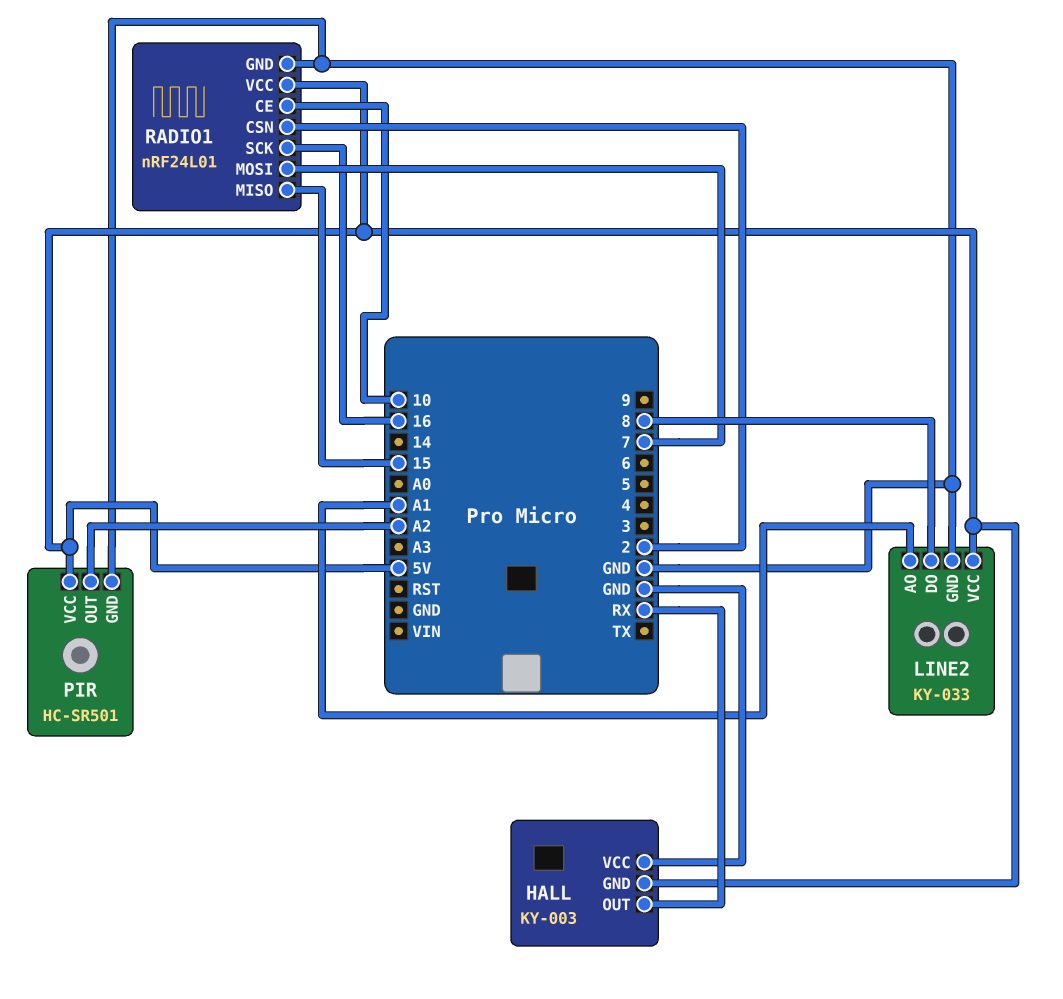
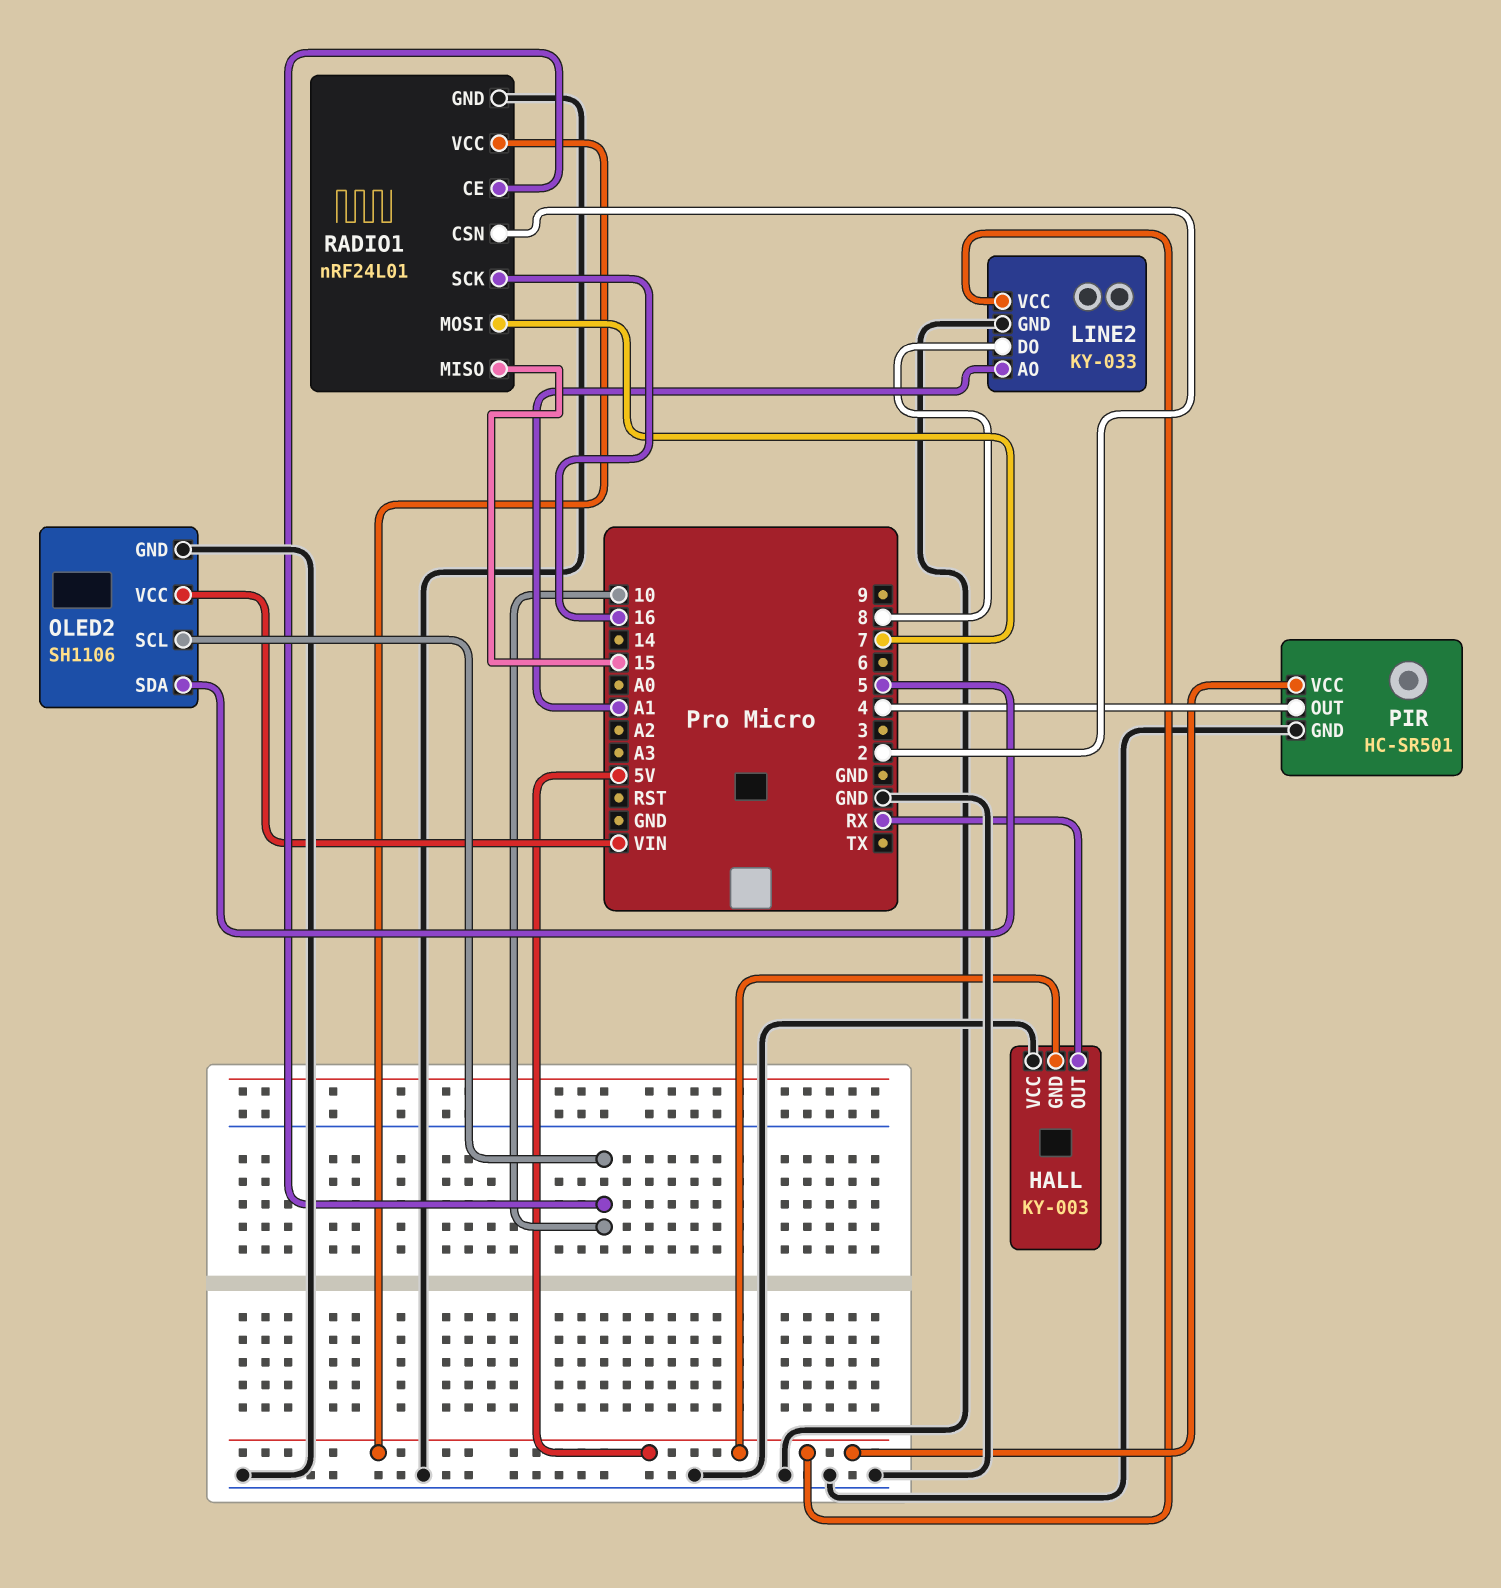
OLED2: none -> SH1106
OLED2 pin GND: none -> GND
OLED2 pin SCL: none -> 10
OLED2 pin SDA: none -> 5
OLED2 pin VCC: none -> VIN
PIR pin OUT: A2 -> 4

